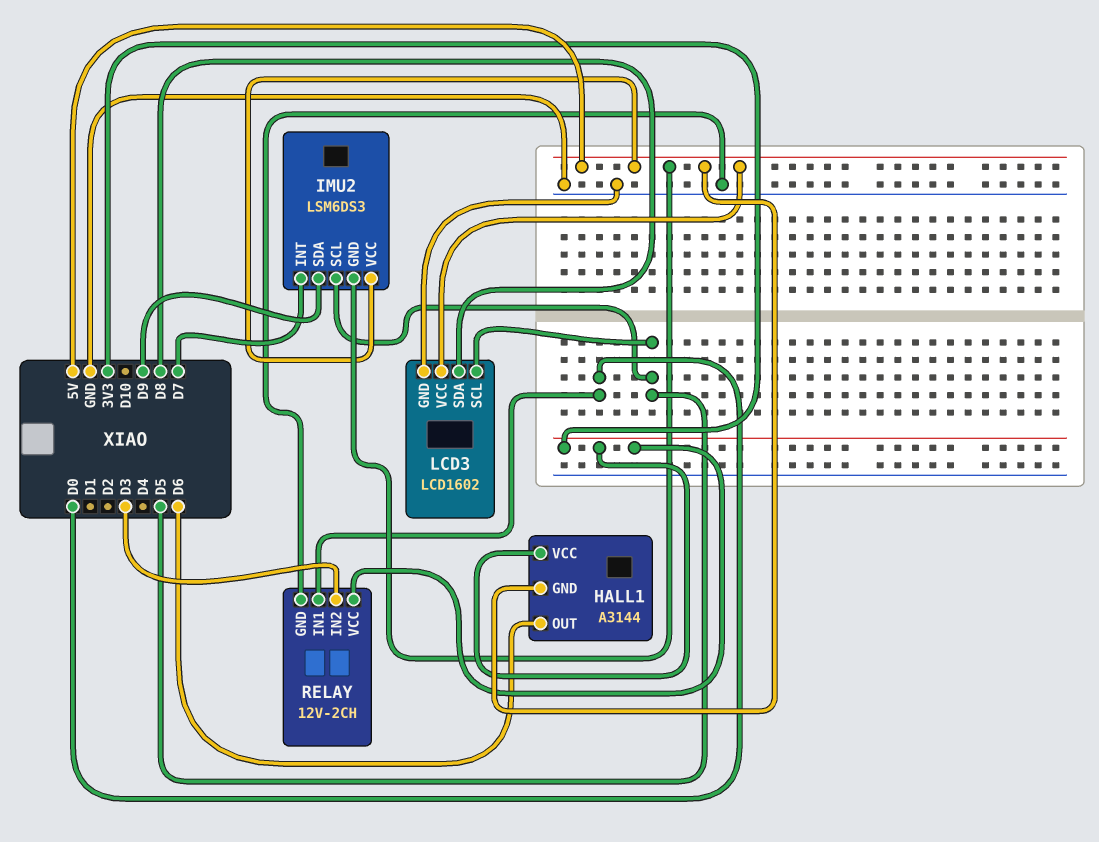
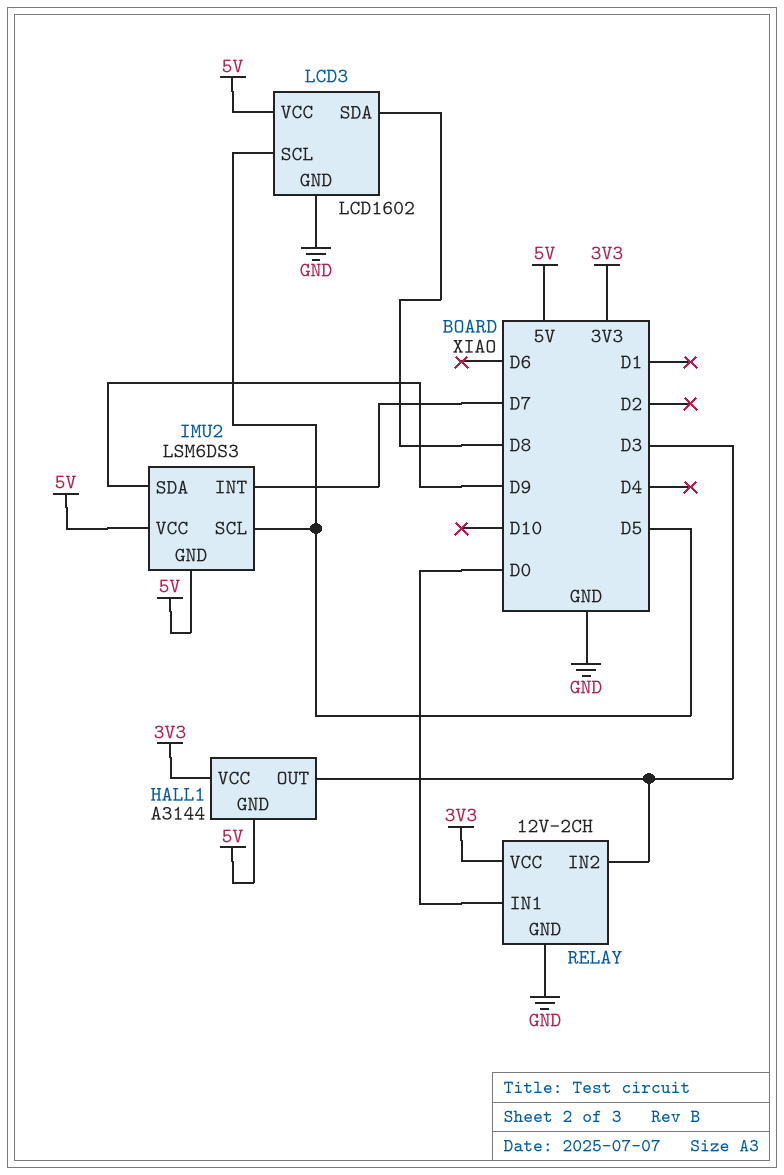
HALL1 pin OUT: D6 -> D3

